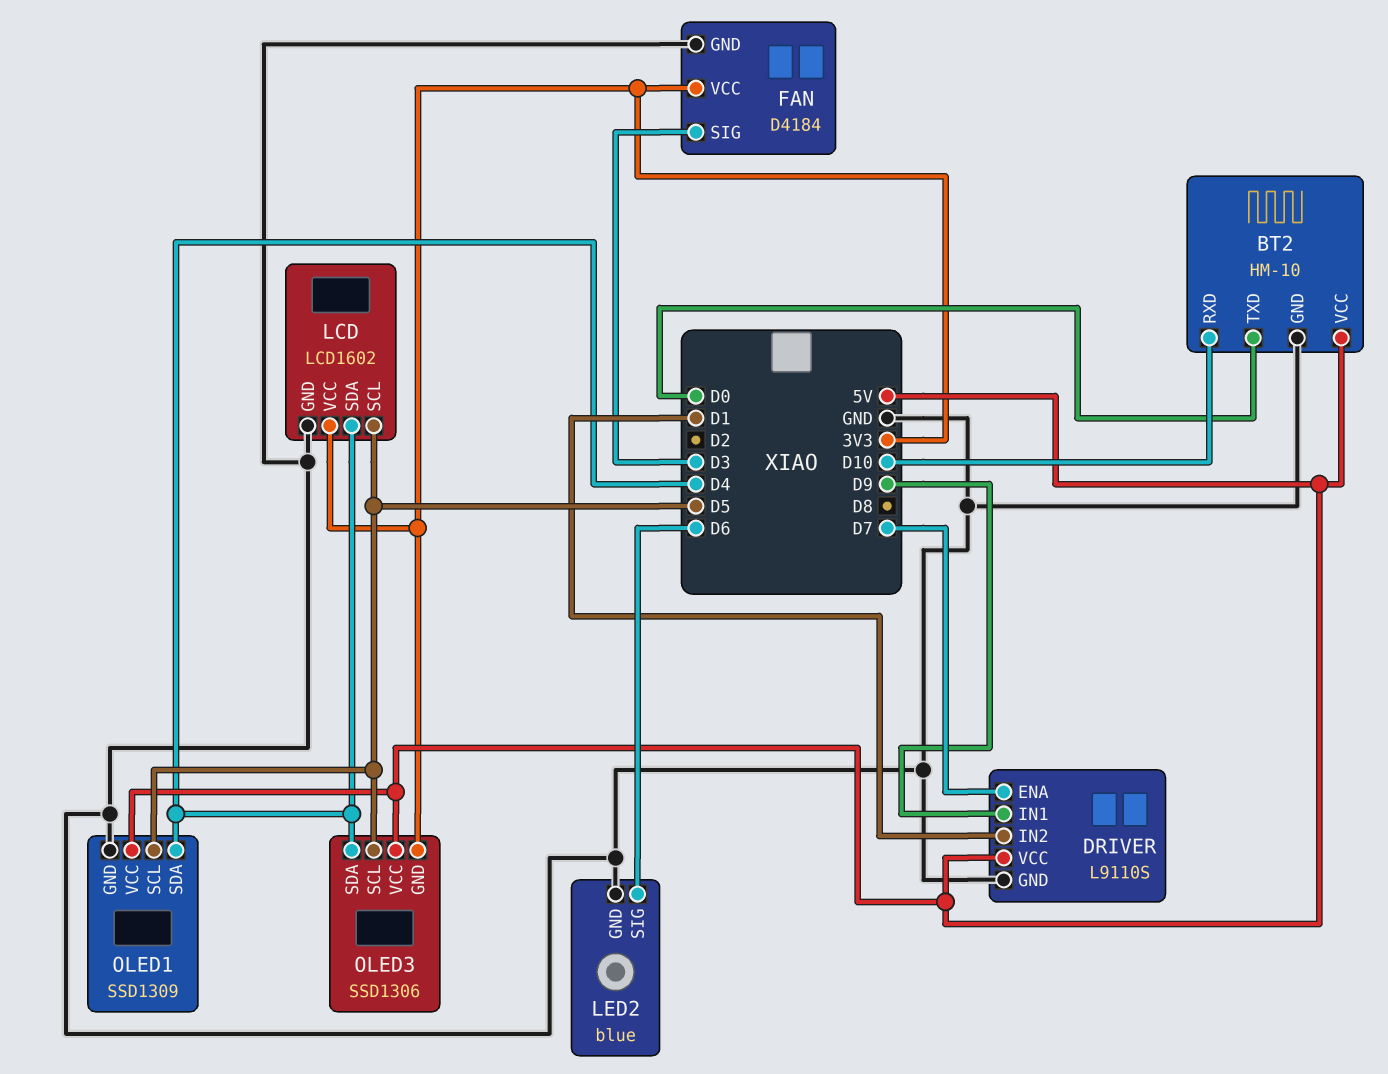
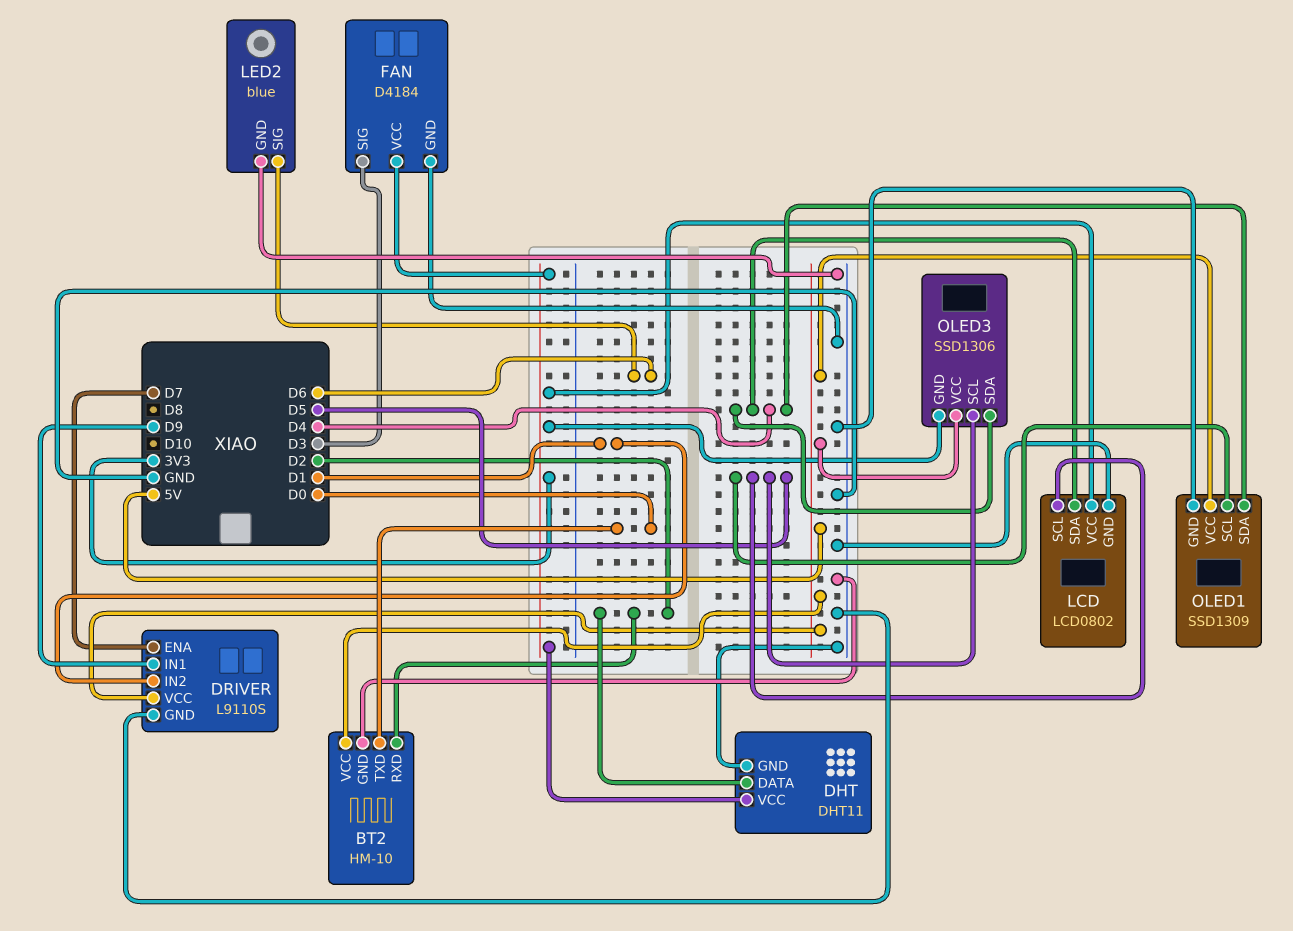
BT2 pin RXD: D10 -> D2
DHT: none -> DHT11
DHT pin DATA: none -> D2
DHT pin GND: none -> GND
DHT pin VCC: none -> 3V3
LCD: LCD1602 -> LCD0802

